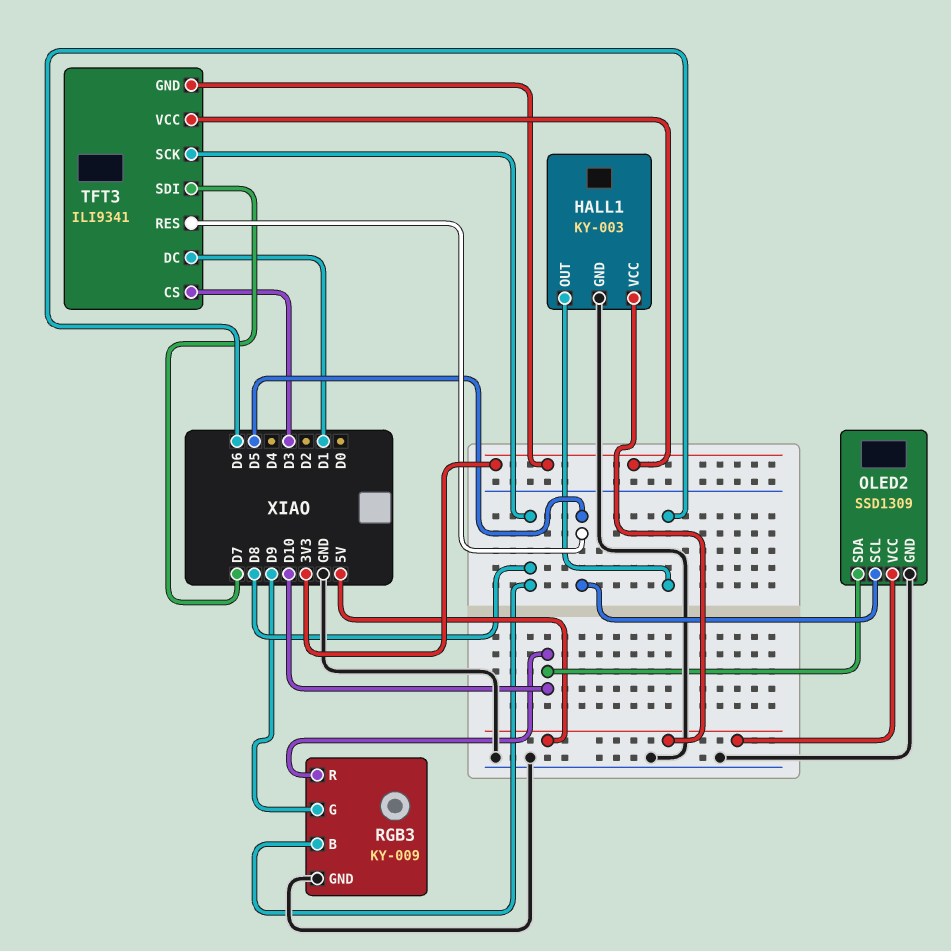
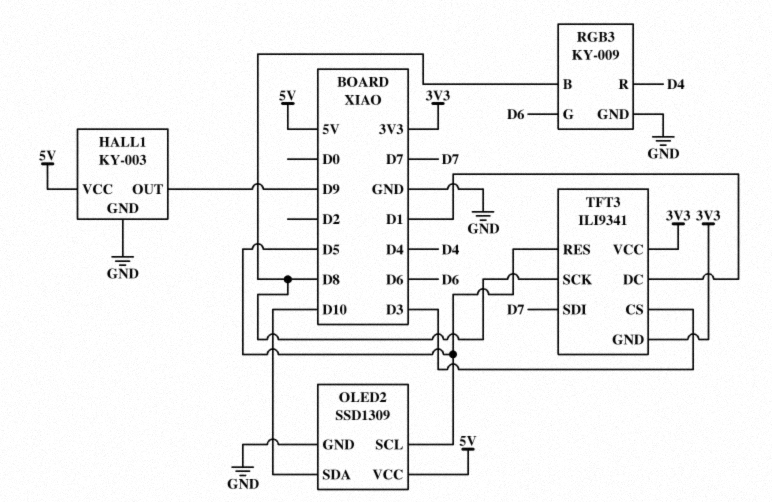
HALL1 pin OUT: D6 -> D9
RGB3 pin G: D9 -> D6
RGB3 pin R: D10 -> D4

